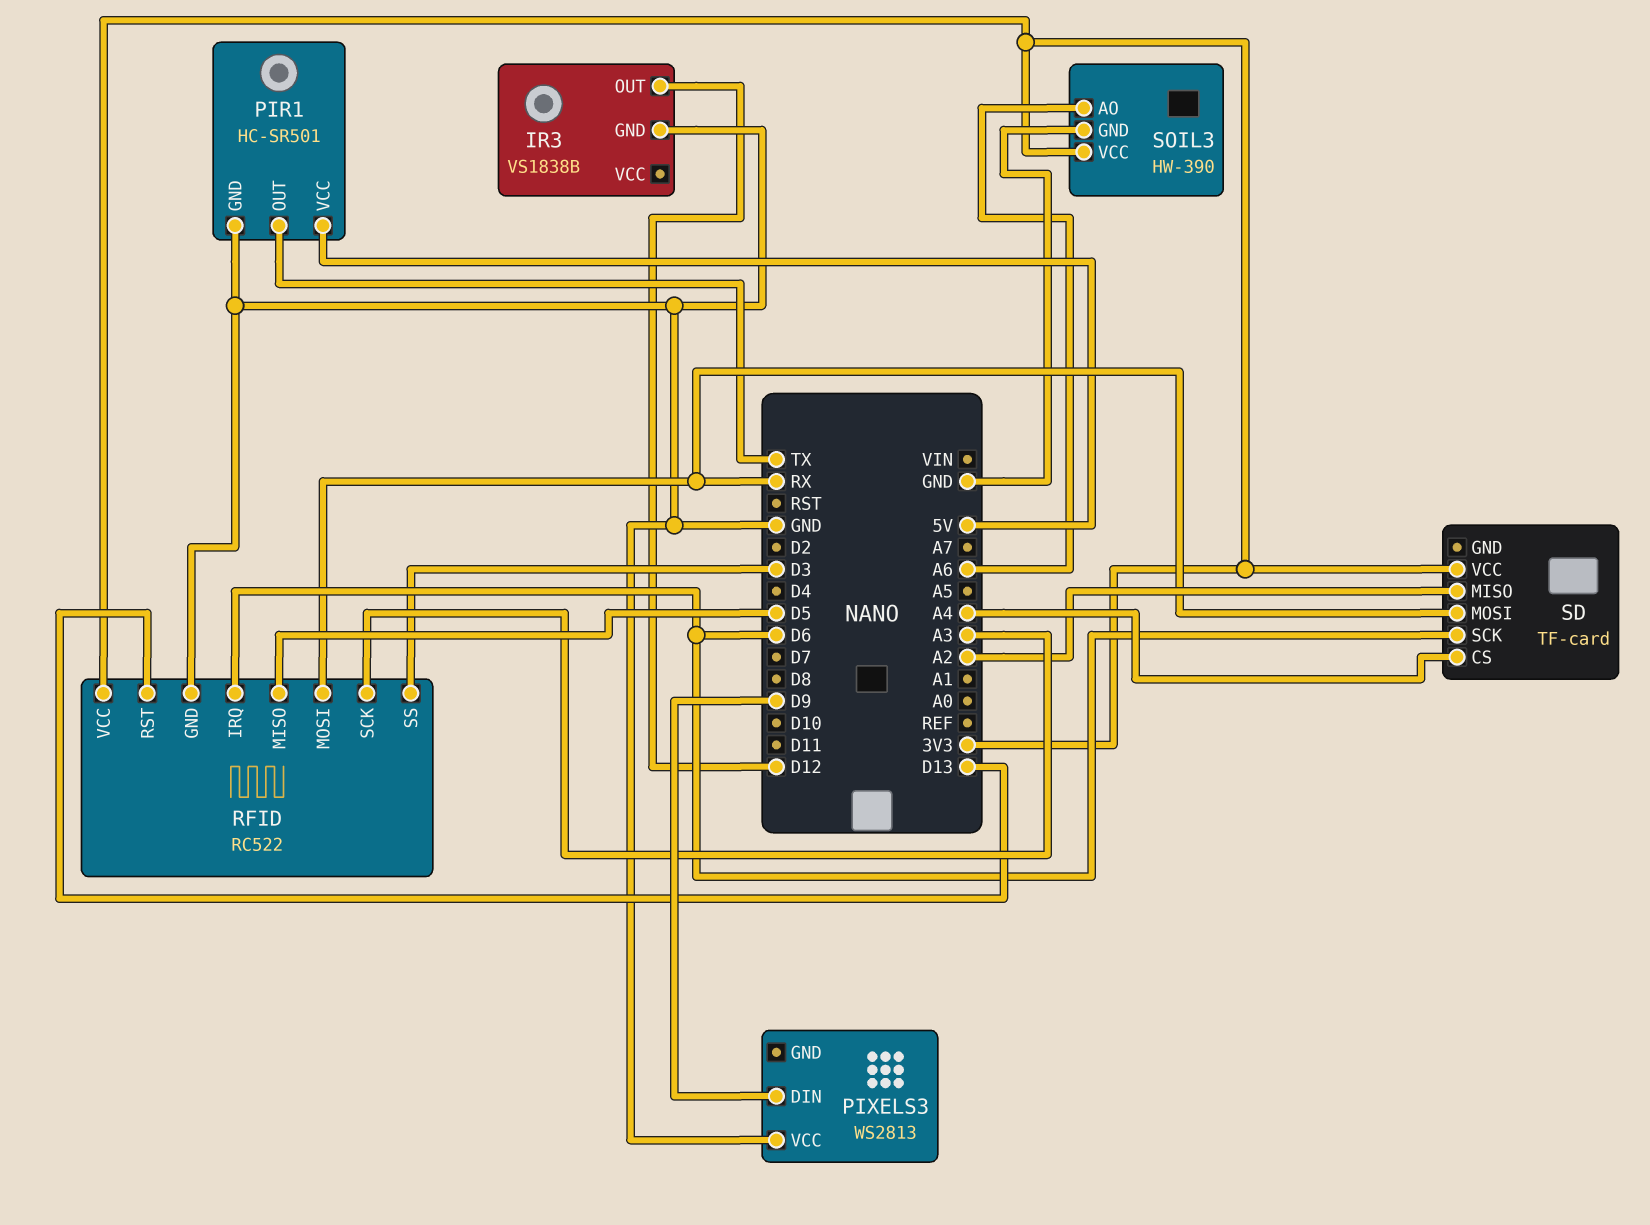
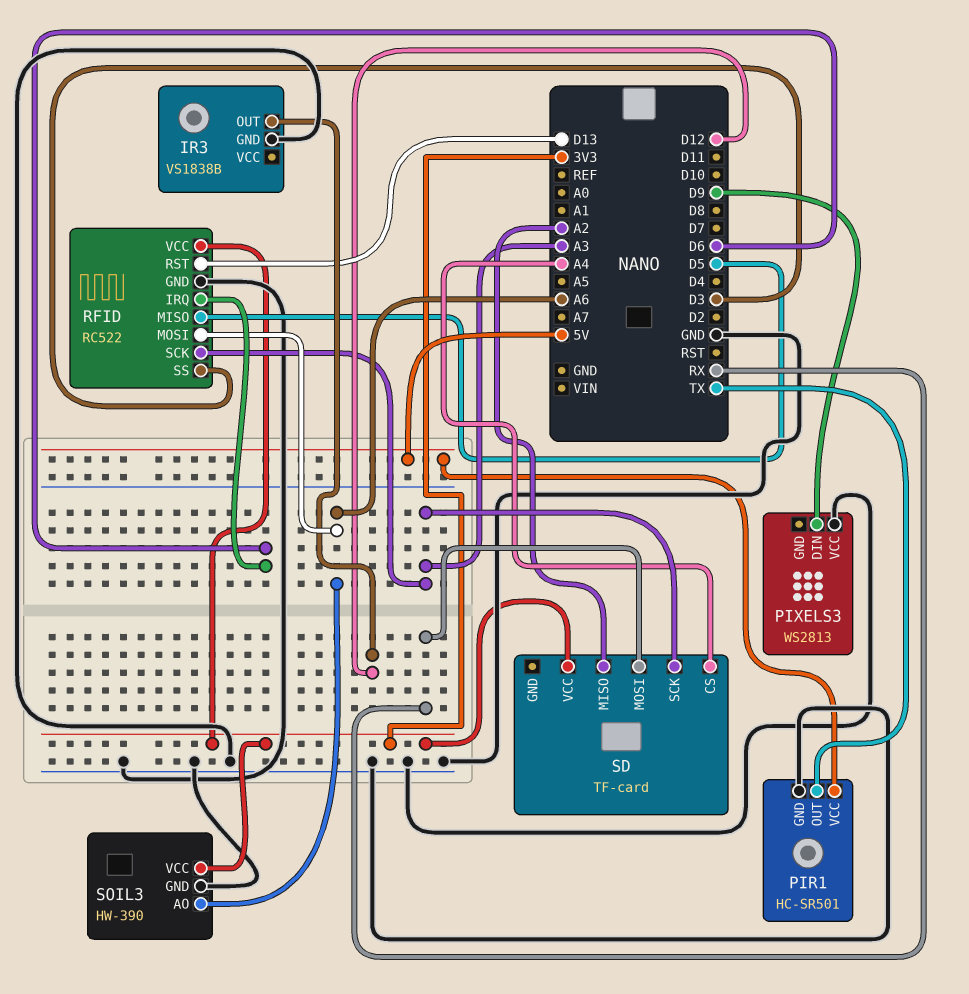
RFID pin MOSI: RX -> A6
SD pin SCK: D6 -> A3

